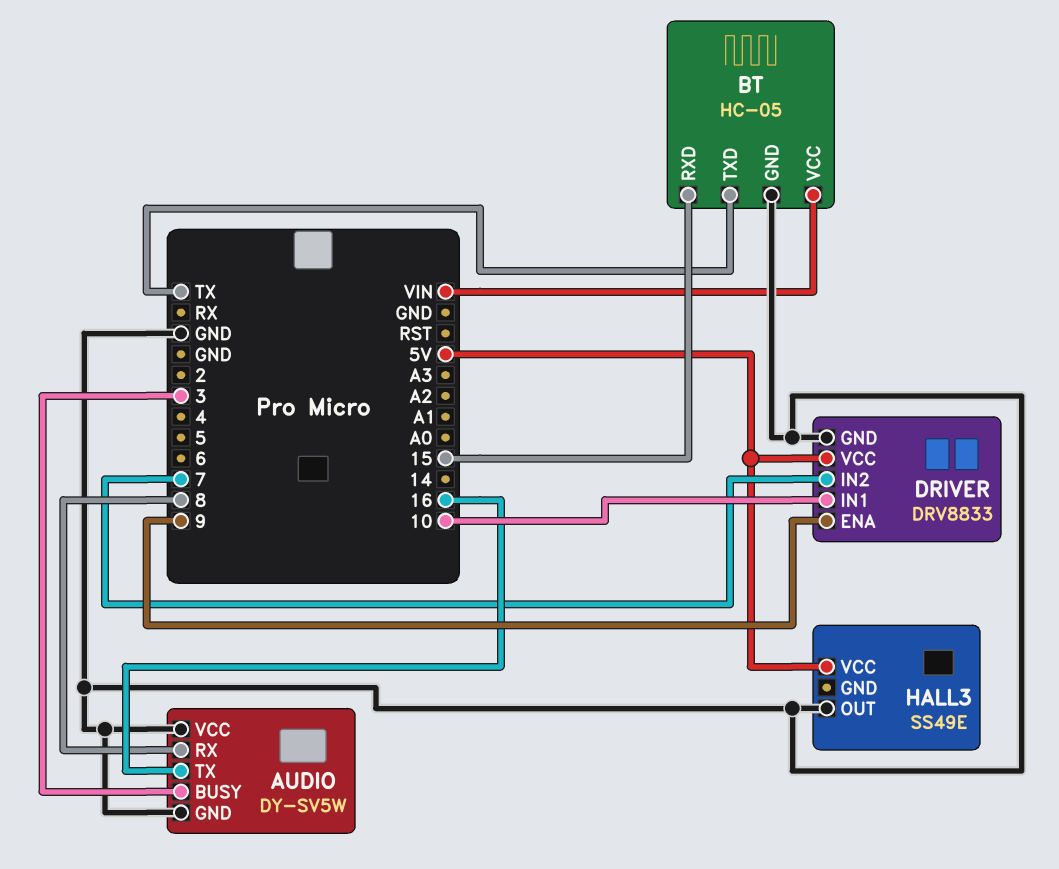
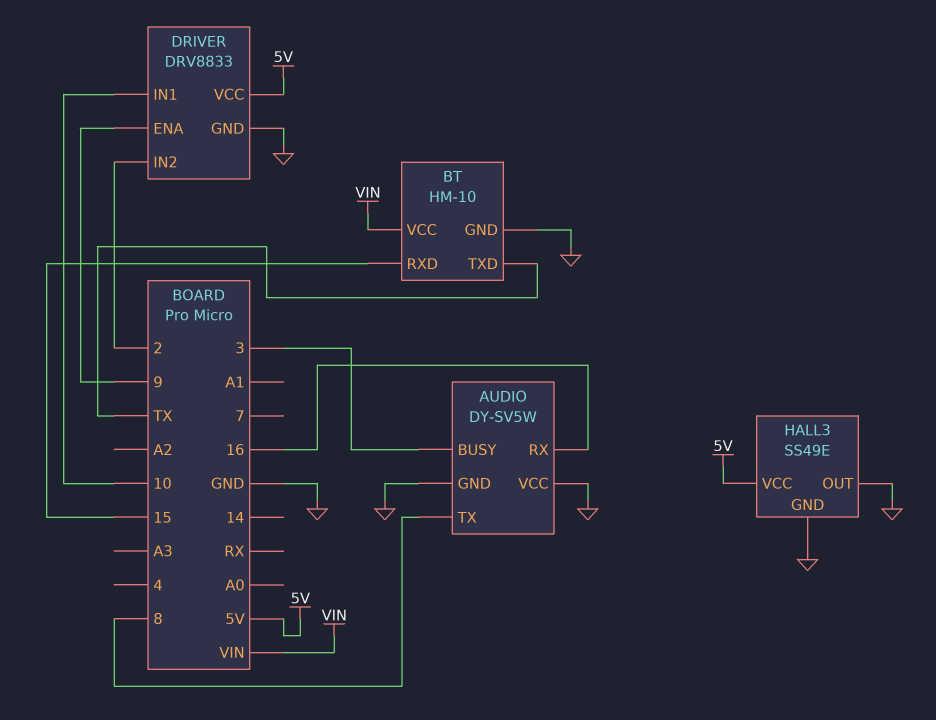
AUDIO pin RX: 8 -> 16
AUDIO pin TX: 16 -> 8
BT: HC-05 -> HM-10
DRIVER pin IN2: 7 -> 2
HALL3 pin GND: none -> GND

